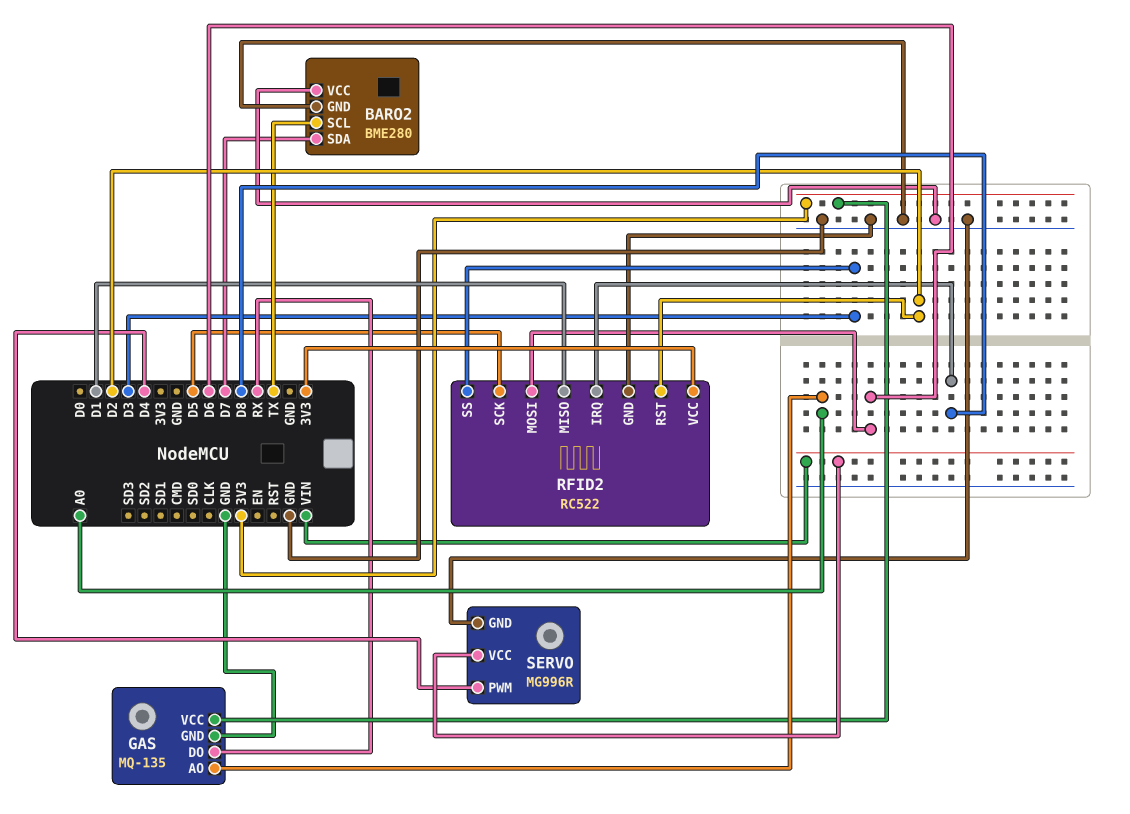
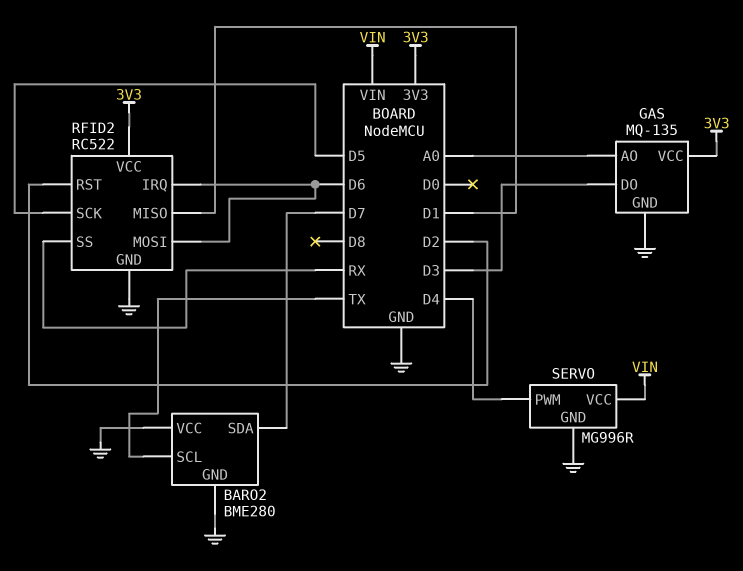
GAS pin DO: RX -> D3
RFID2 pin IRQ: D8 -> D6
RFID2 pin SS: D3 -> RX

